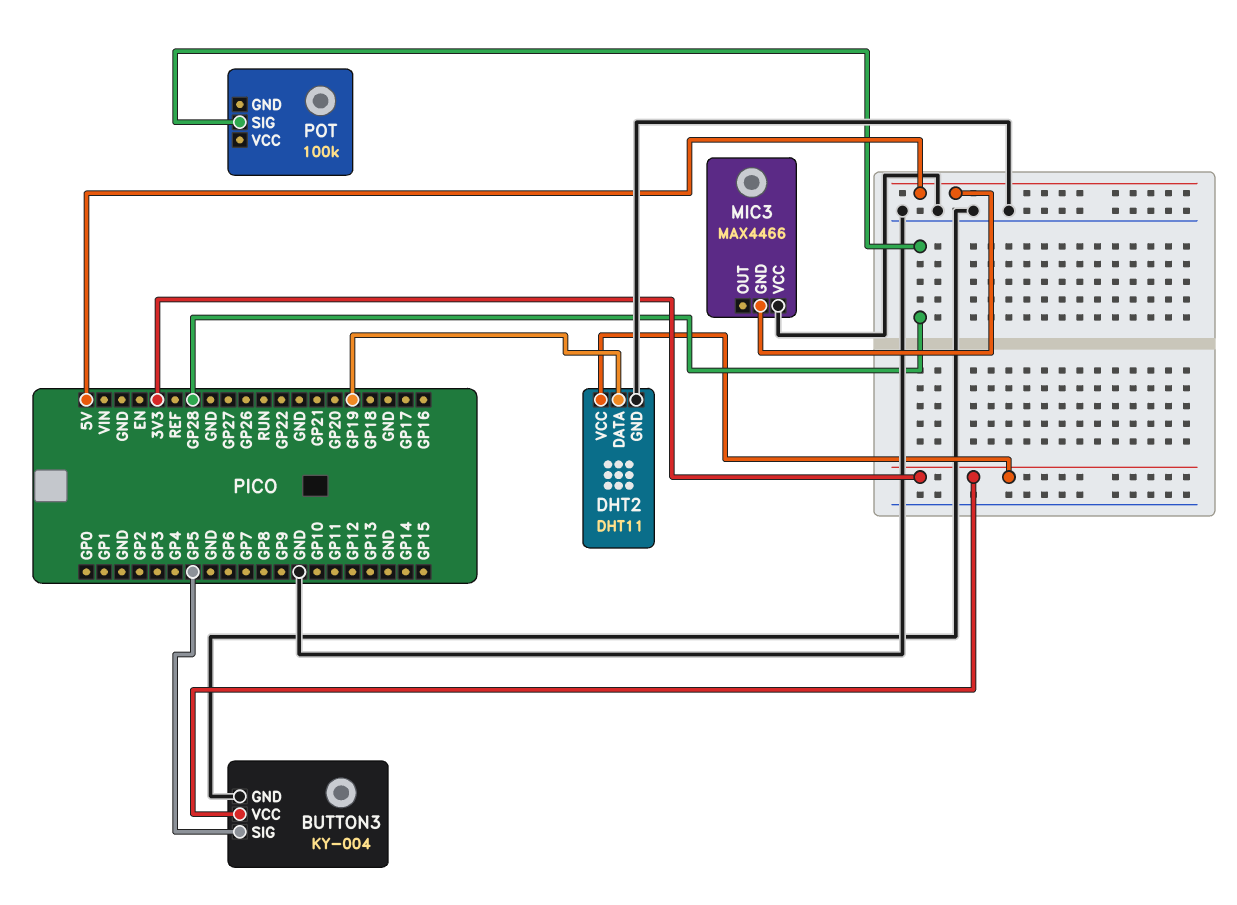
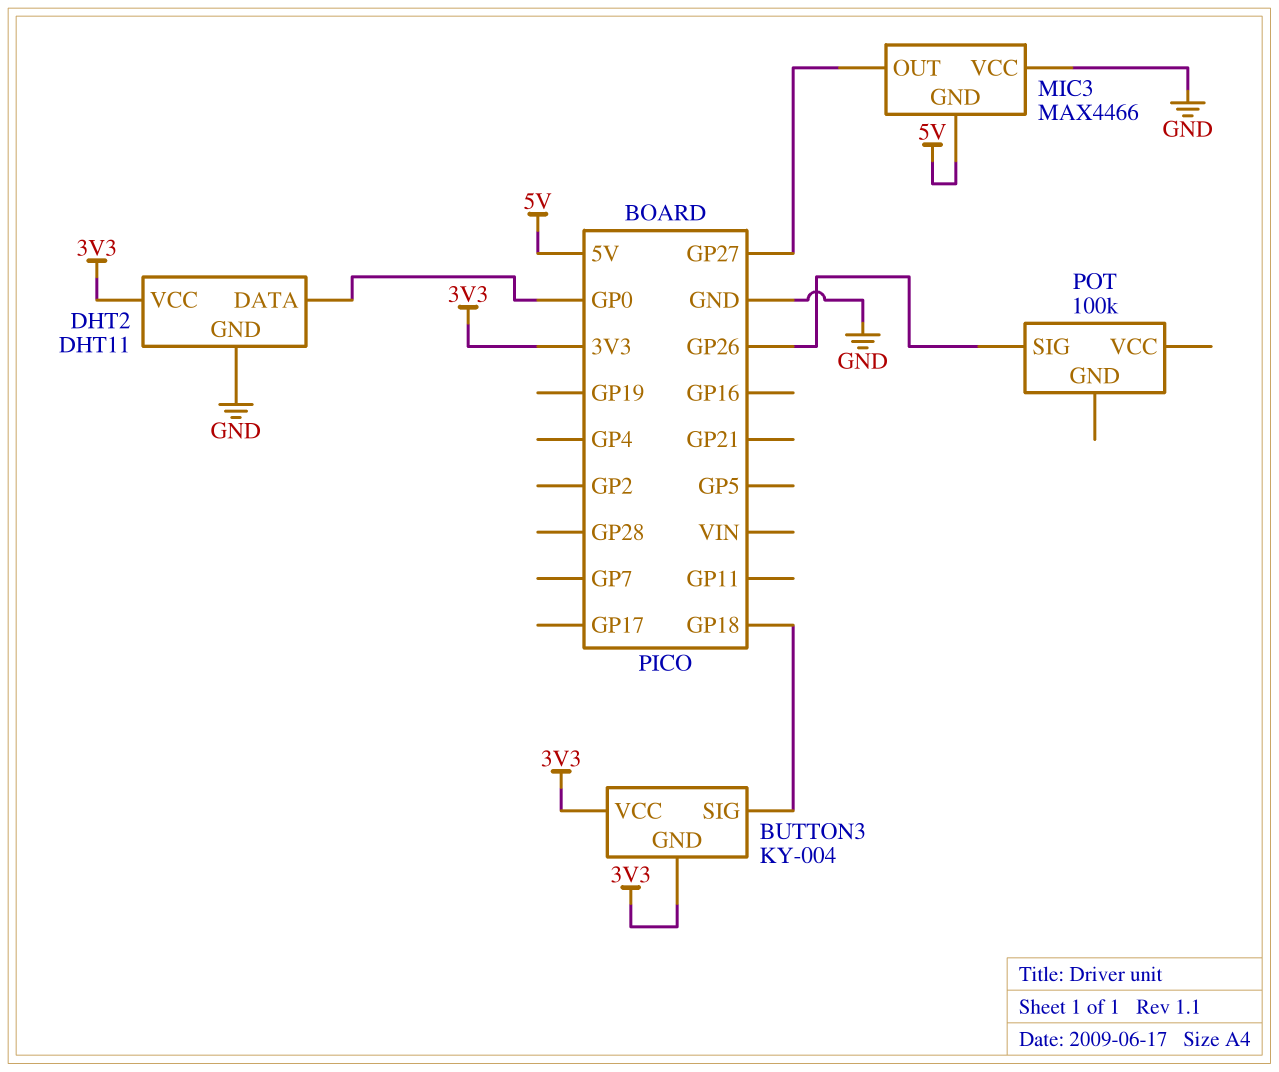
BUTTON3 pin GND: GND -> 3V3
BUTTON3 pin SIG: GP5 -> GP18
DHT2 pin DATA: GP19 -> GP0
MIC3 pin OUT: none -> GP27
POT pin SIG: GP28 -> GP26

